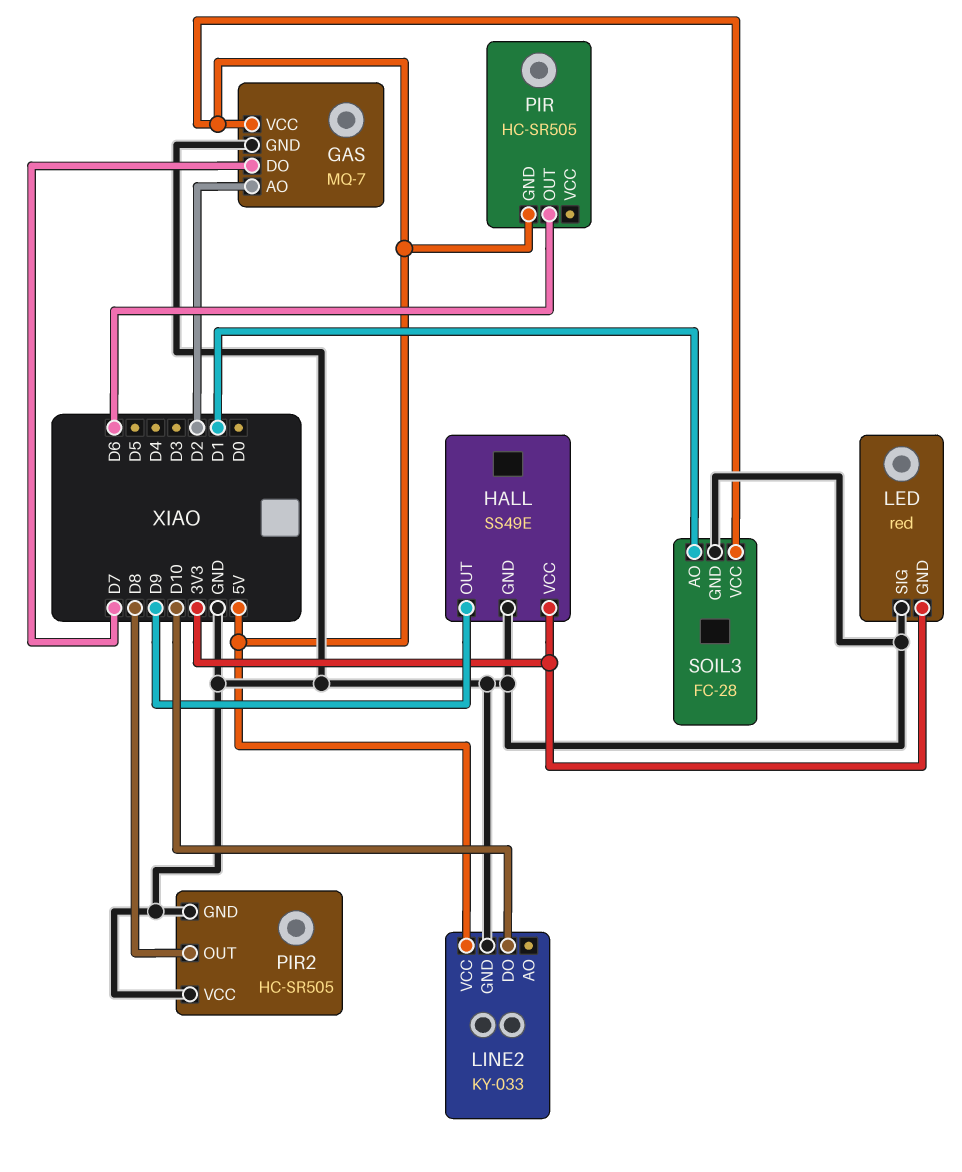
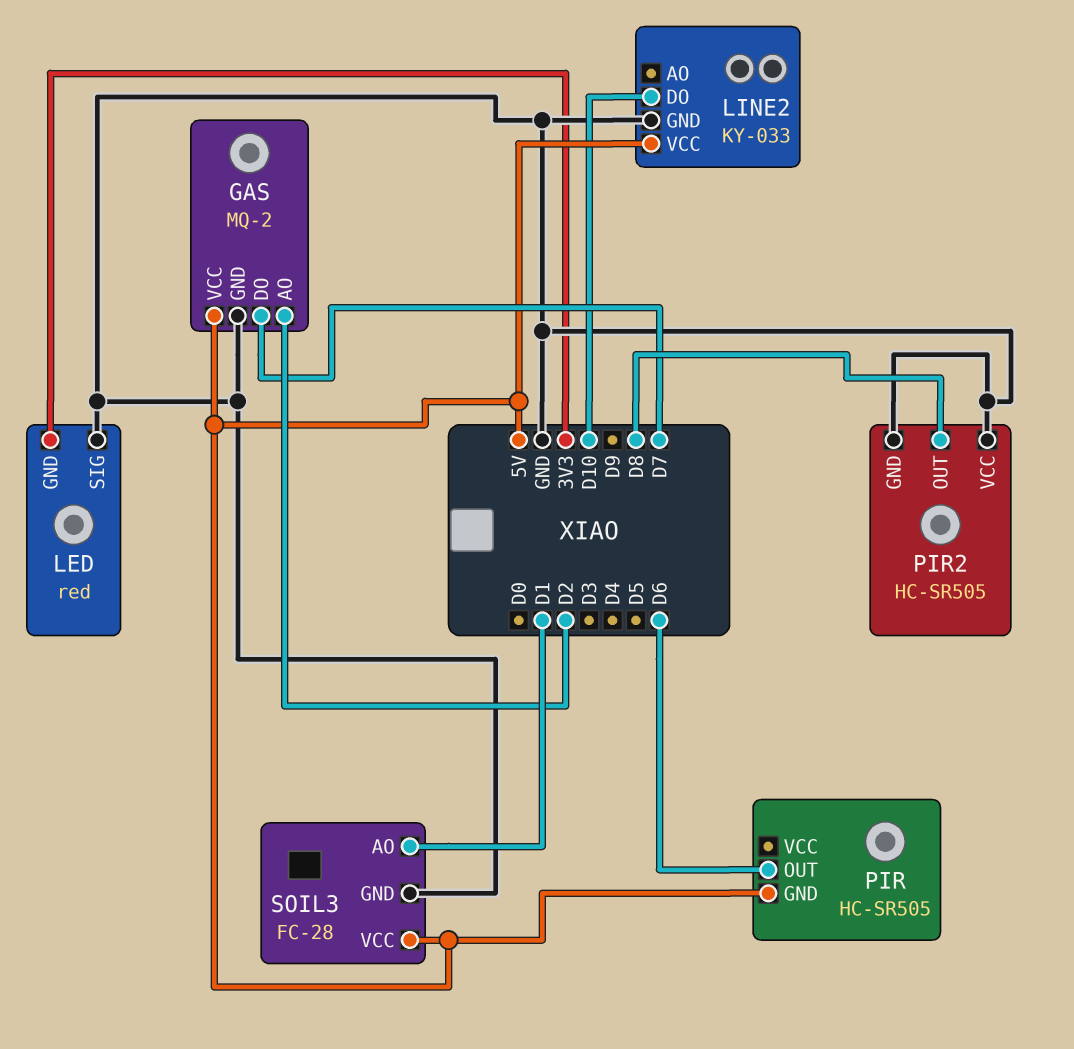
GAS: MQ-7 -> MQ-2
HALL: SS49E -> none
HALL pin GND: GND -> none
HALL pin OUT: D9 -> none
HALL pin VCC: 3V3 -> none

